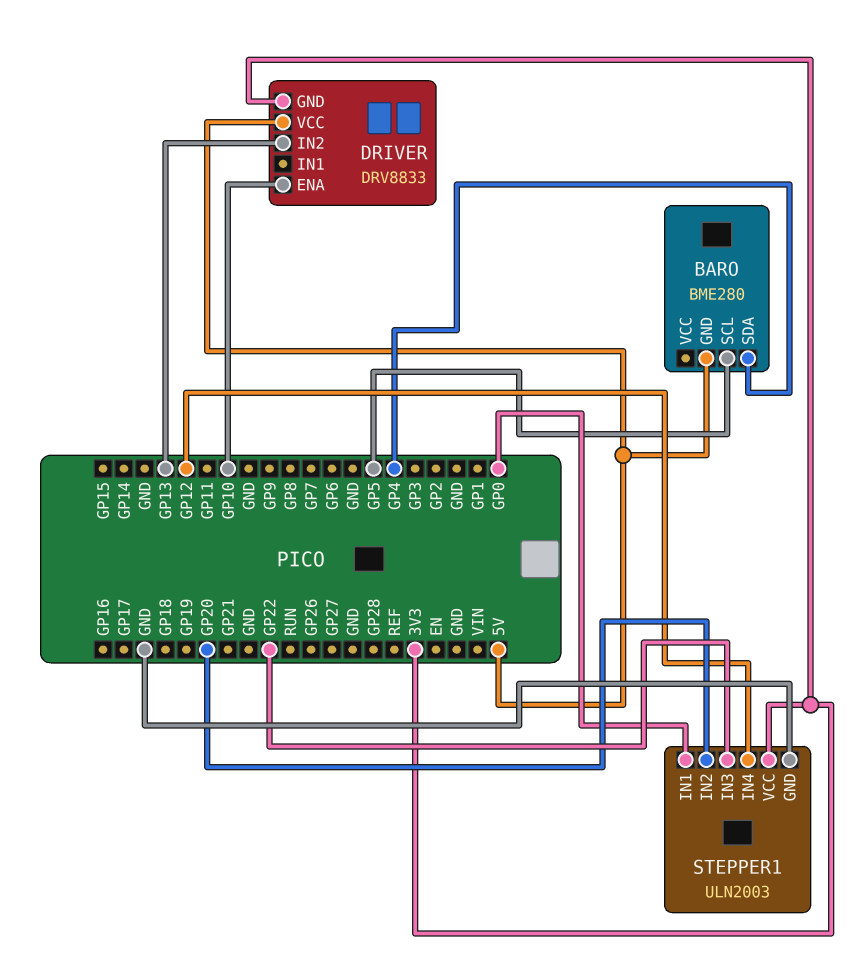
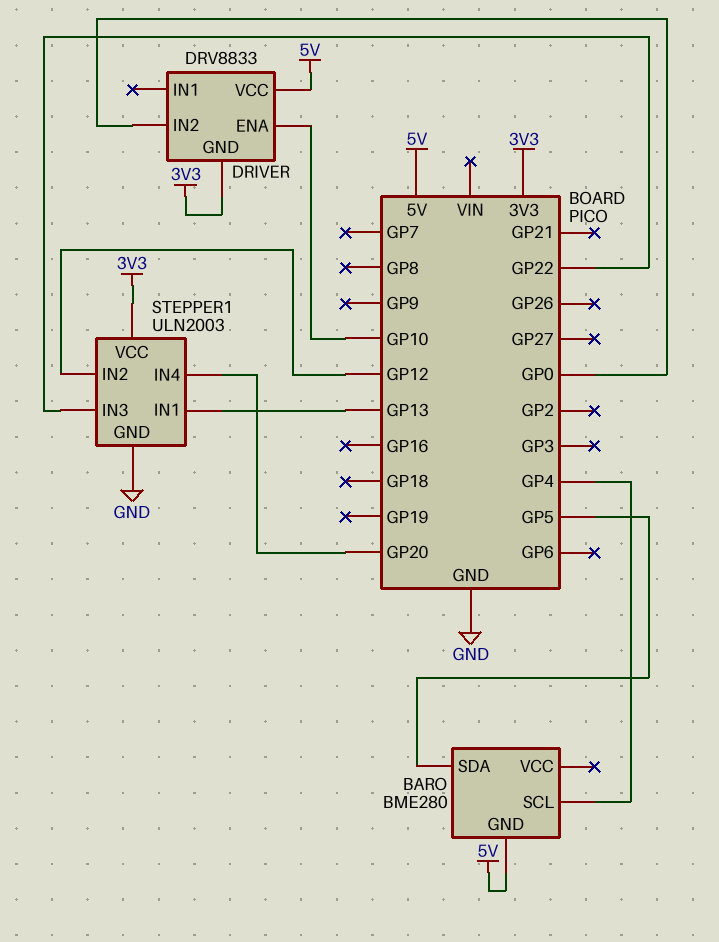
BARO pin SCL: GP5 -> GP4
BARO pin SDA: GP4 -> GP5
DRIVER pin IN2: GP13 -> GP0
STEPPER1 pin IN1: GP0 -> GP13
STEPPER1 pin IN2: GP20 -> GP12
STEPPER1 pin IN4: GP12 -> GP20

